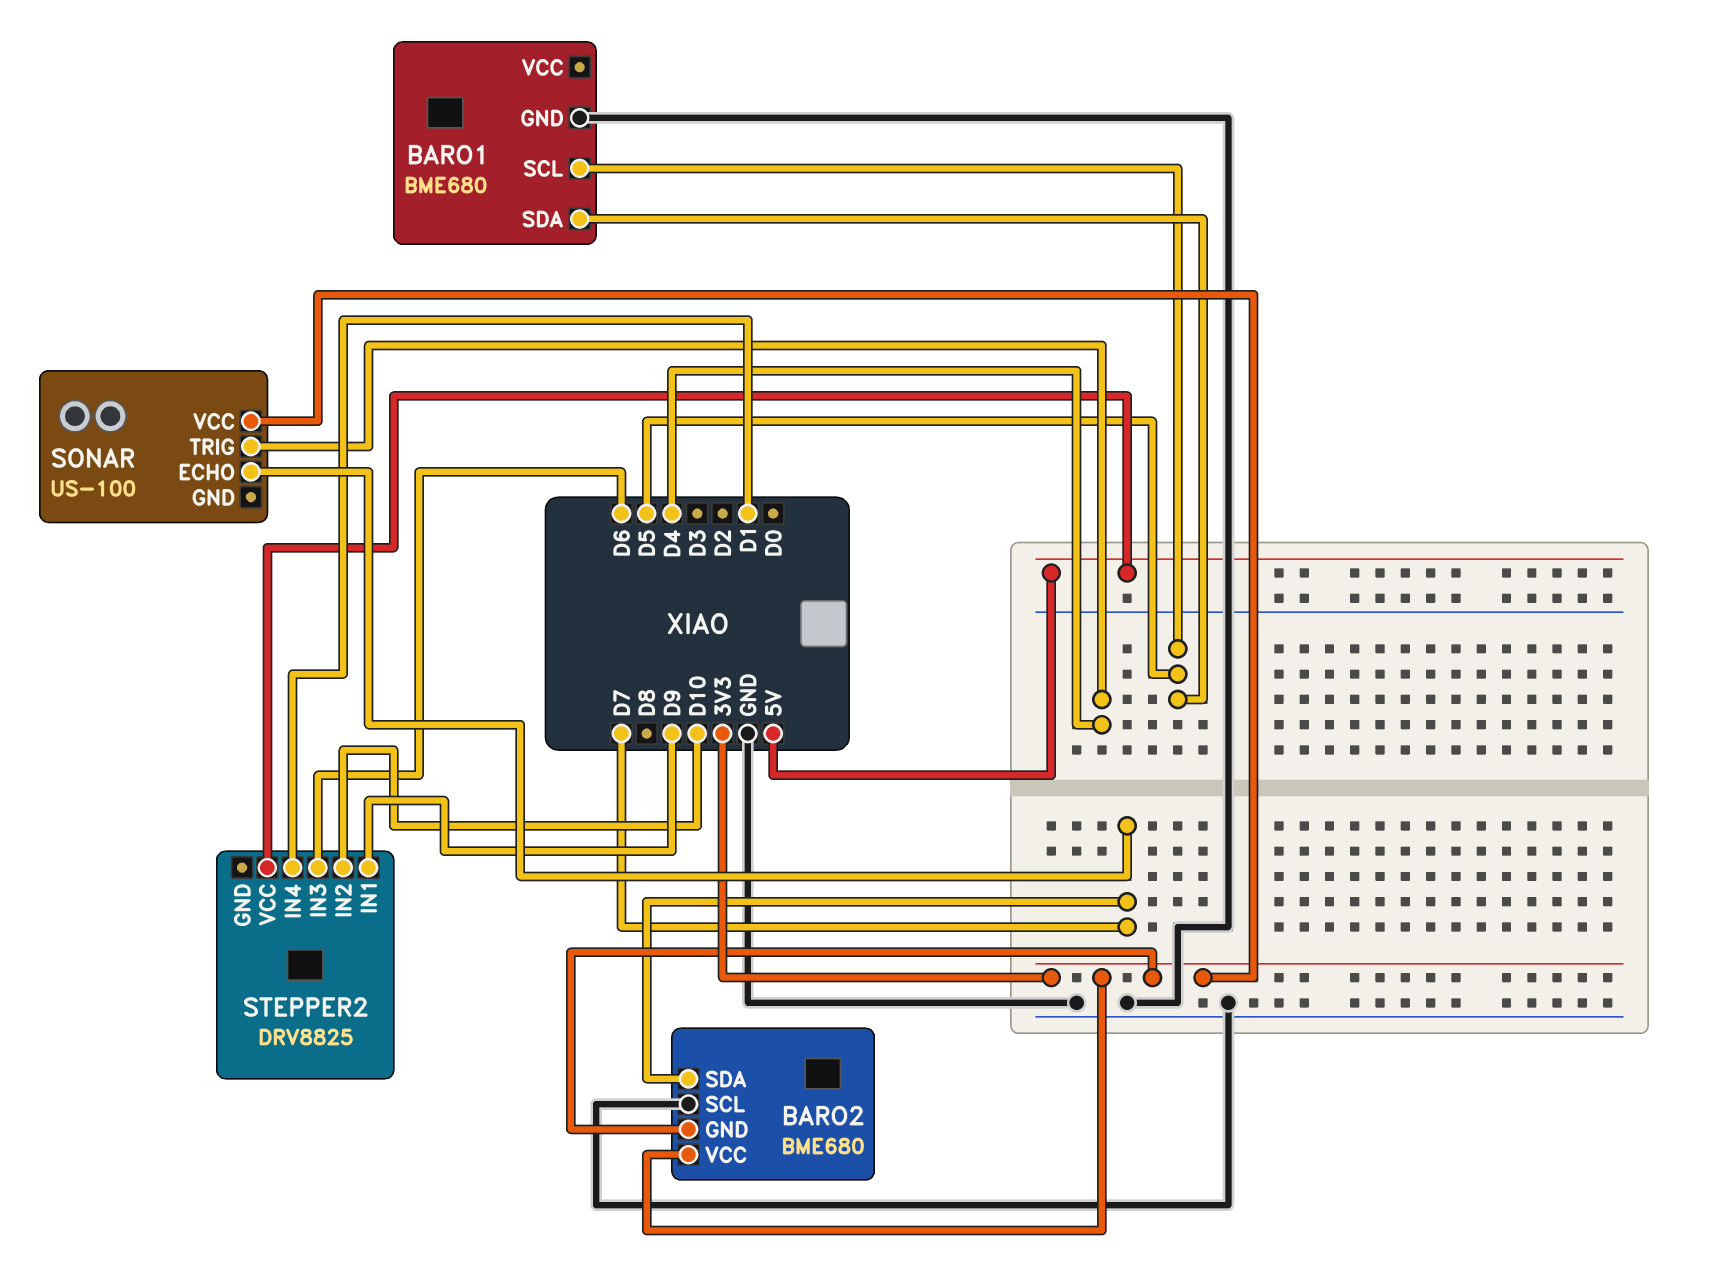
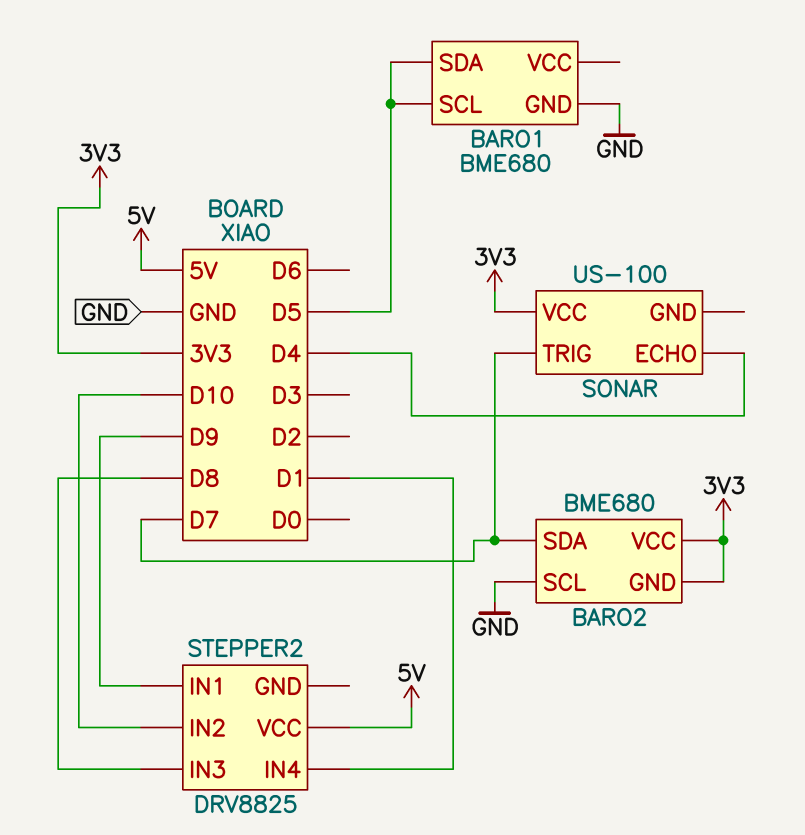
SONAR pin ECHO: D7 -> D4
SONAR pin TRIG: D4 -> D7
STEPPER2 pin IN3: D6 -> D8

